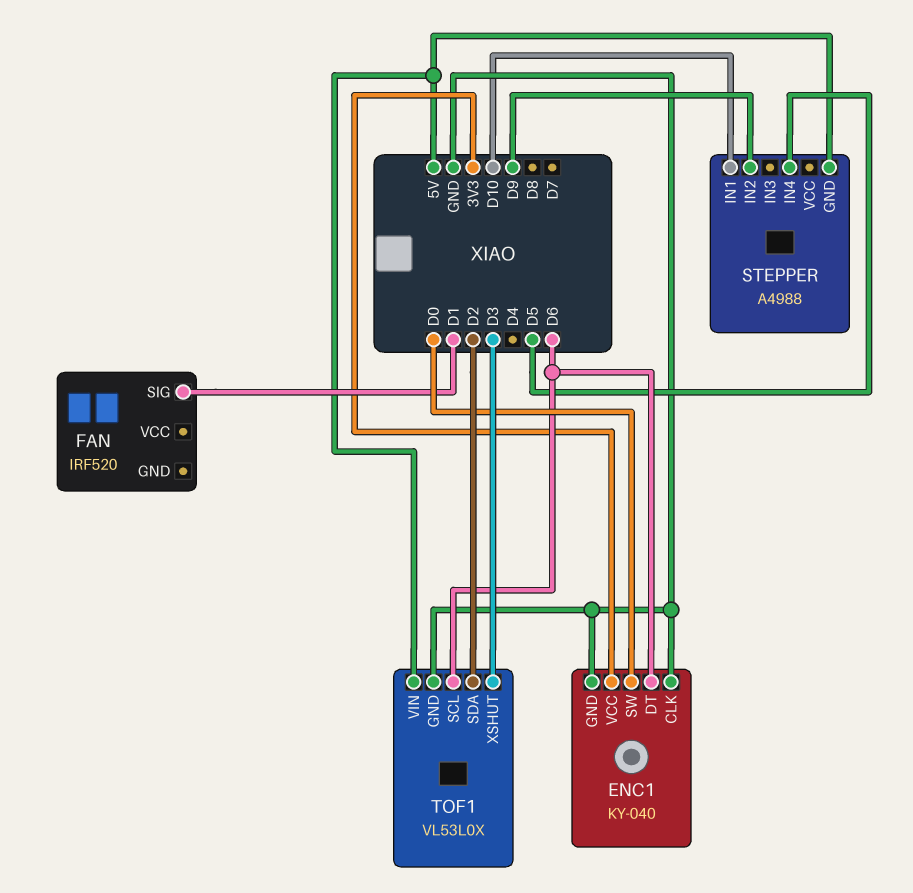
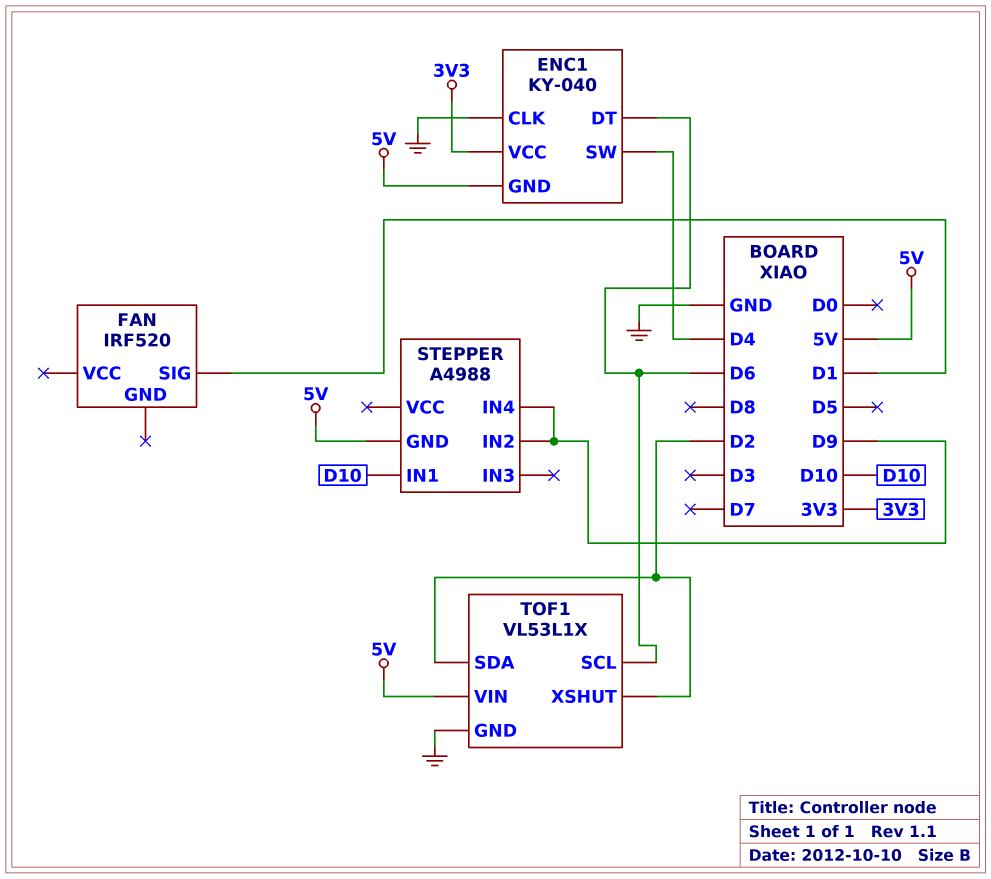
ENC1 pin GND: GND -> 5V
ENC1 pin SW: D0 -> D4
STEPPER pin IN4: D5 -> D9
TOF1: VL53L0X -> VL53L1X
TOF1 pin XSHUT: D3 -> D2

